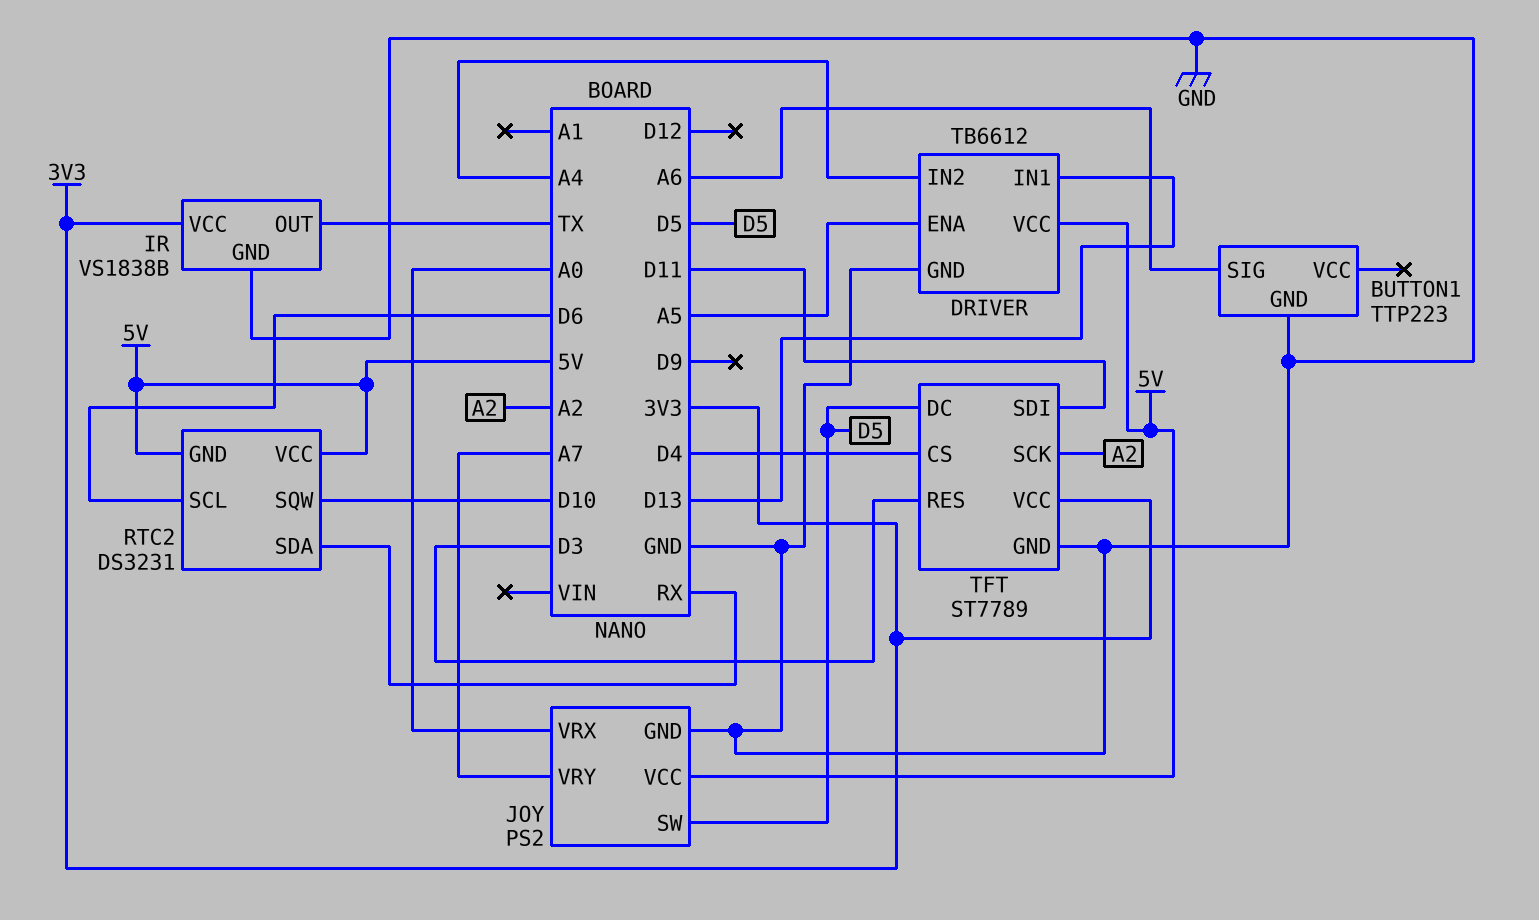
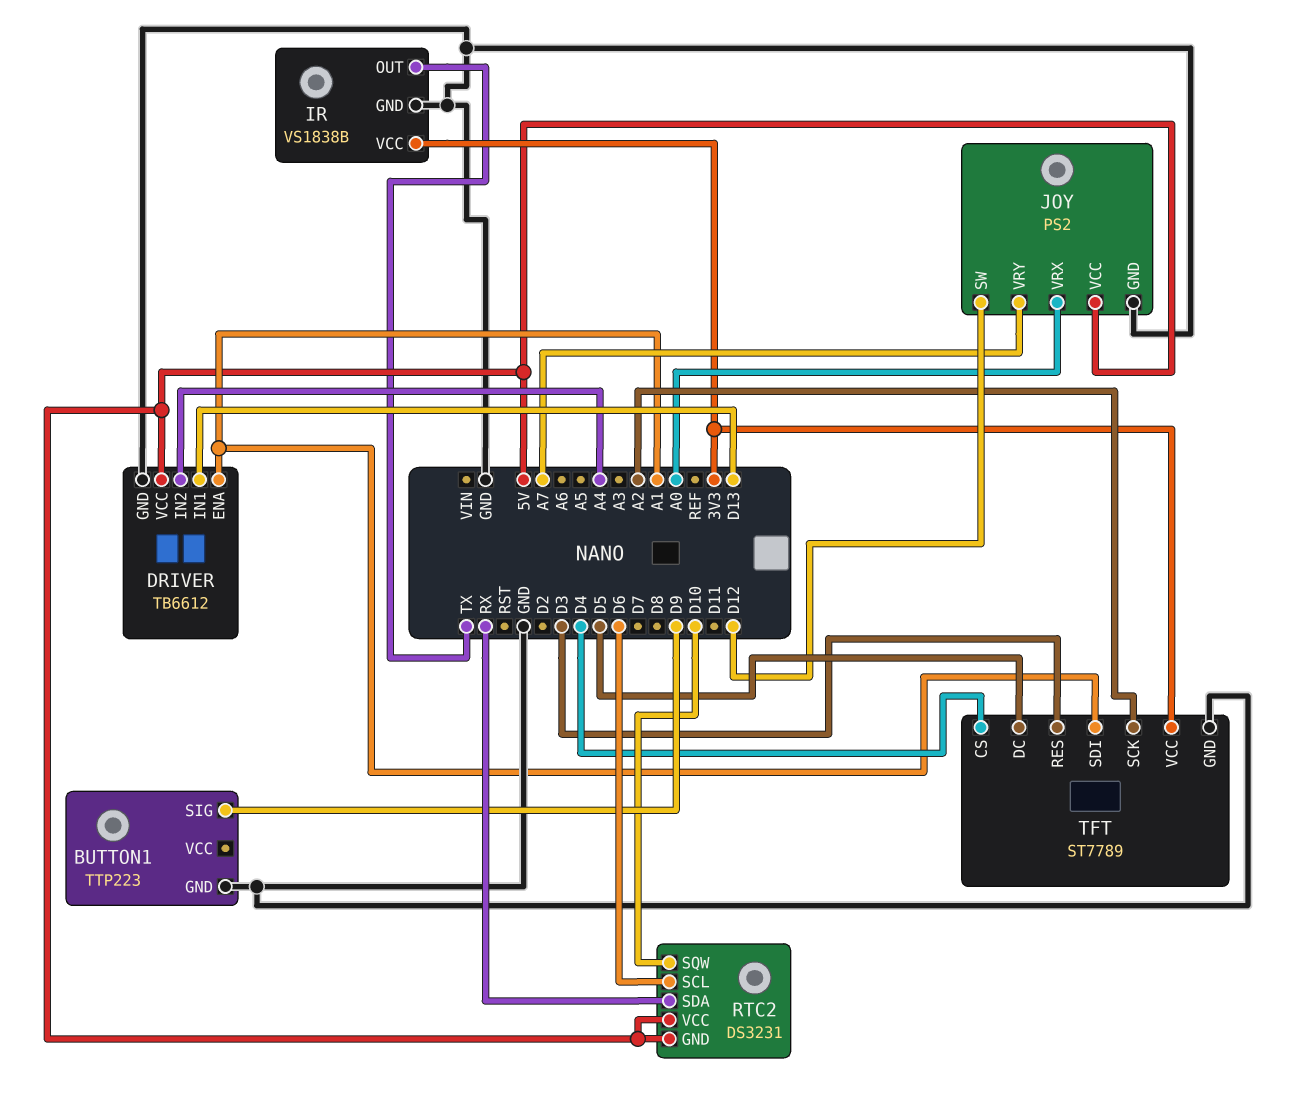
BUTTON1 pin SIG: A6 -> D9
DRIVER pin ENA: A5 -> A1
JOY pin SW: D5 -> D12
TFT pin SDI: D11 -> A1

